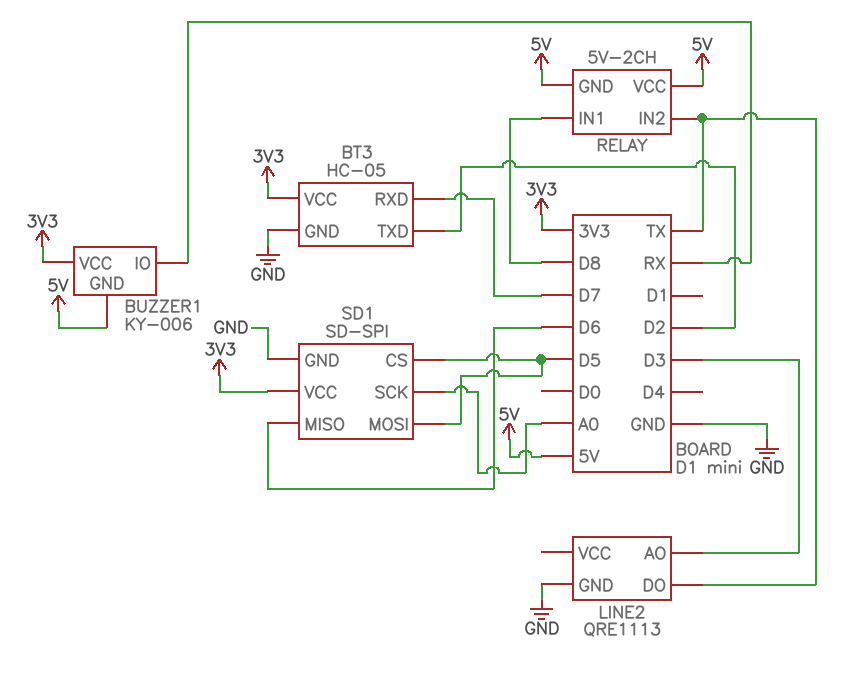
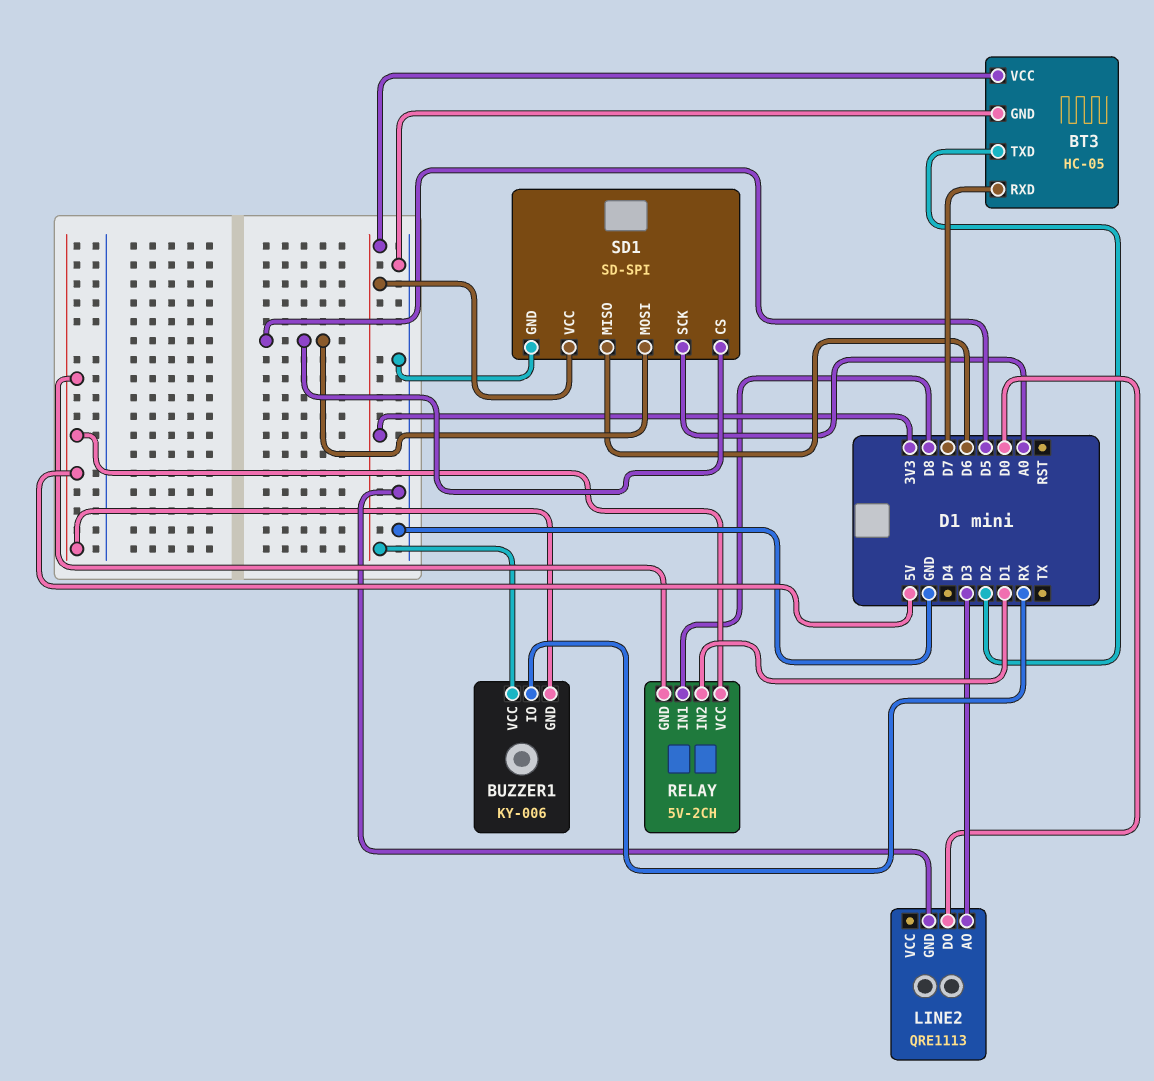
LINE2 pin DO: TX -> D0
RELAY pin IN2: TX -> D1

